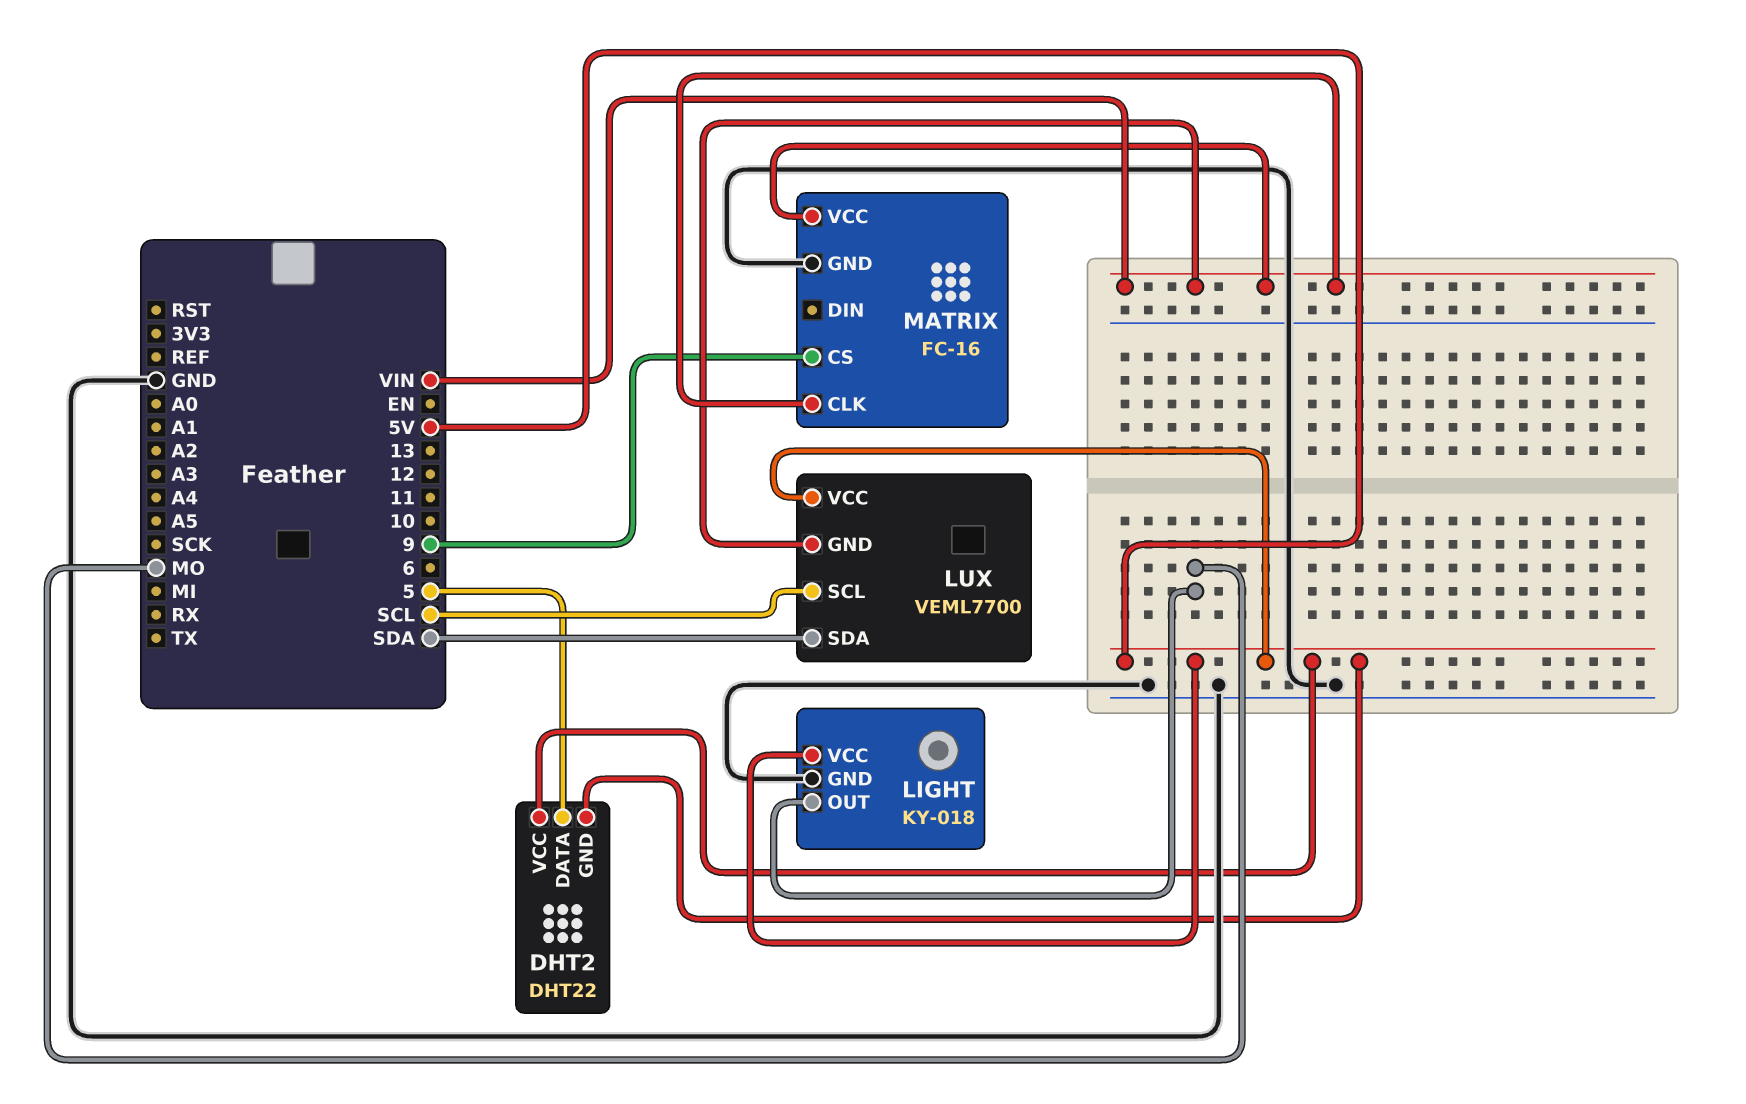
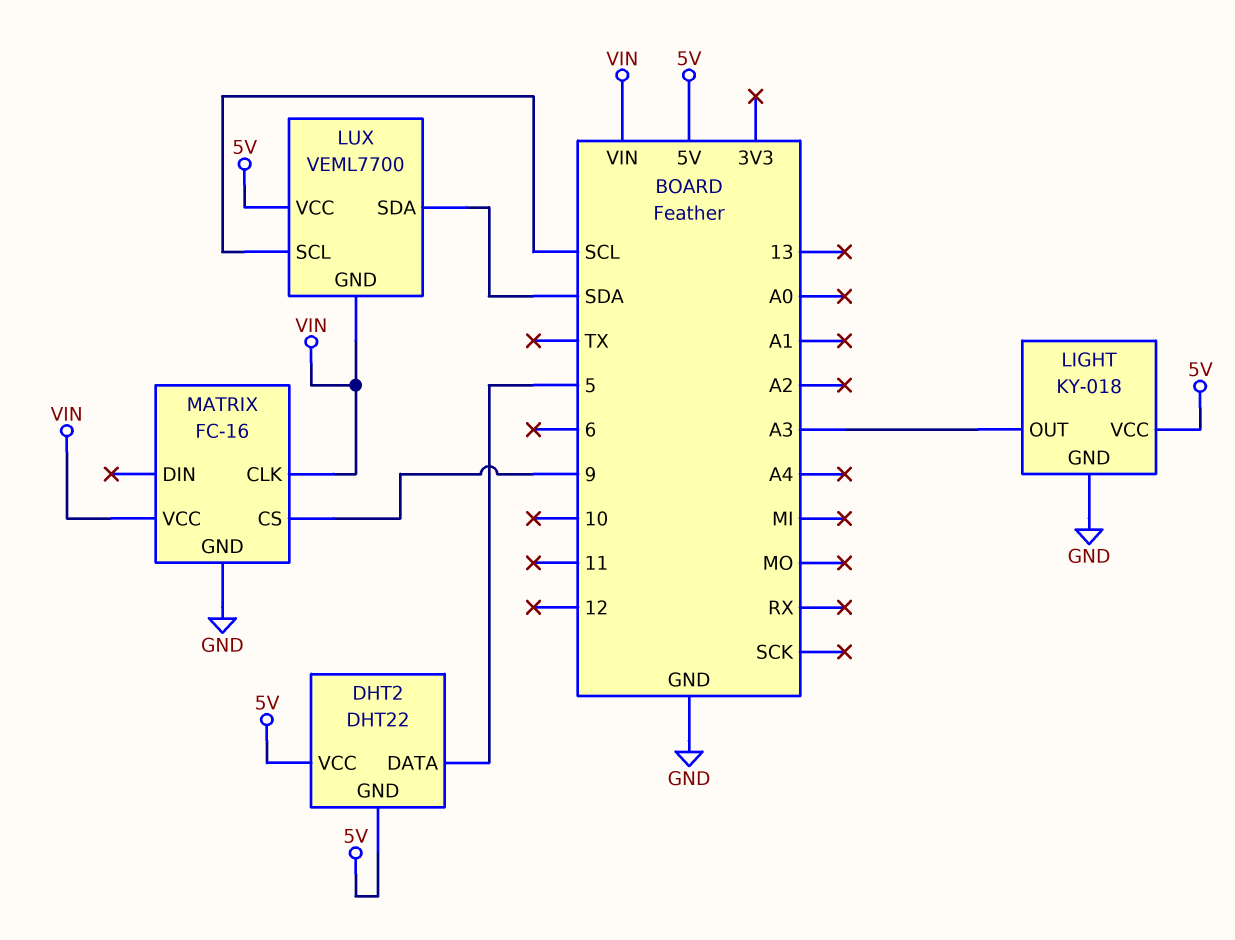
LIGHT pin OUT: MO -> A3

